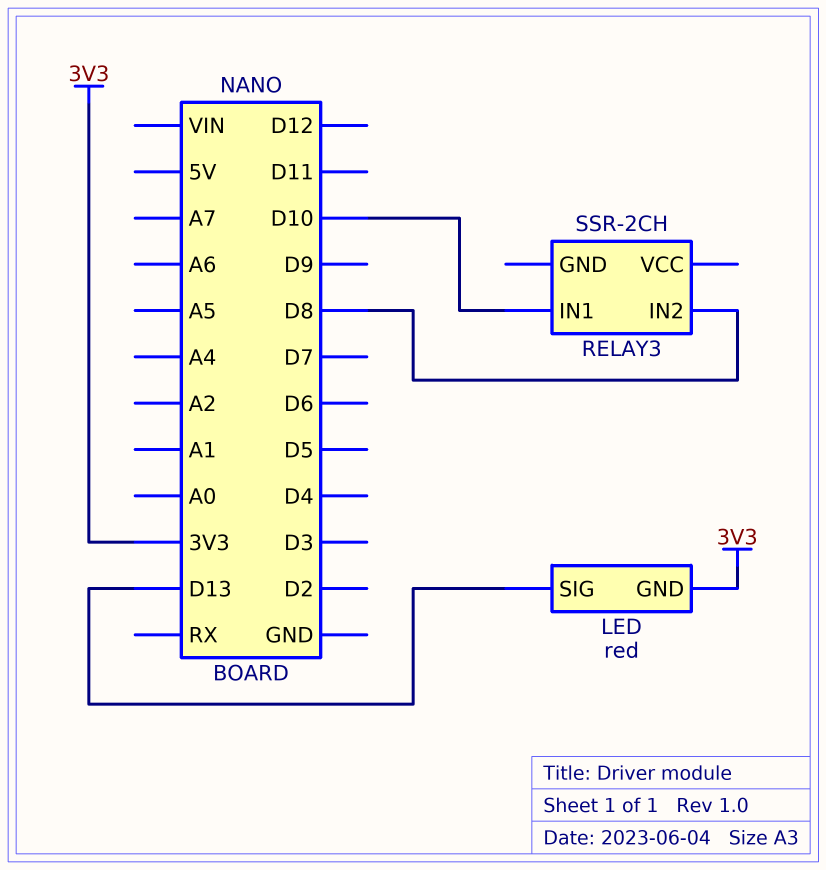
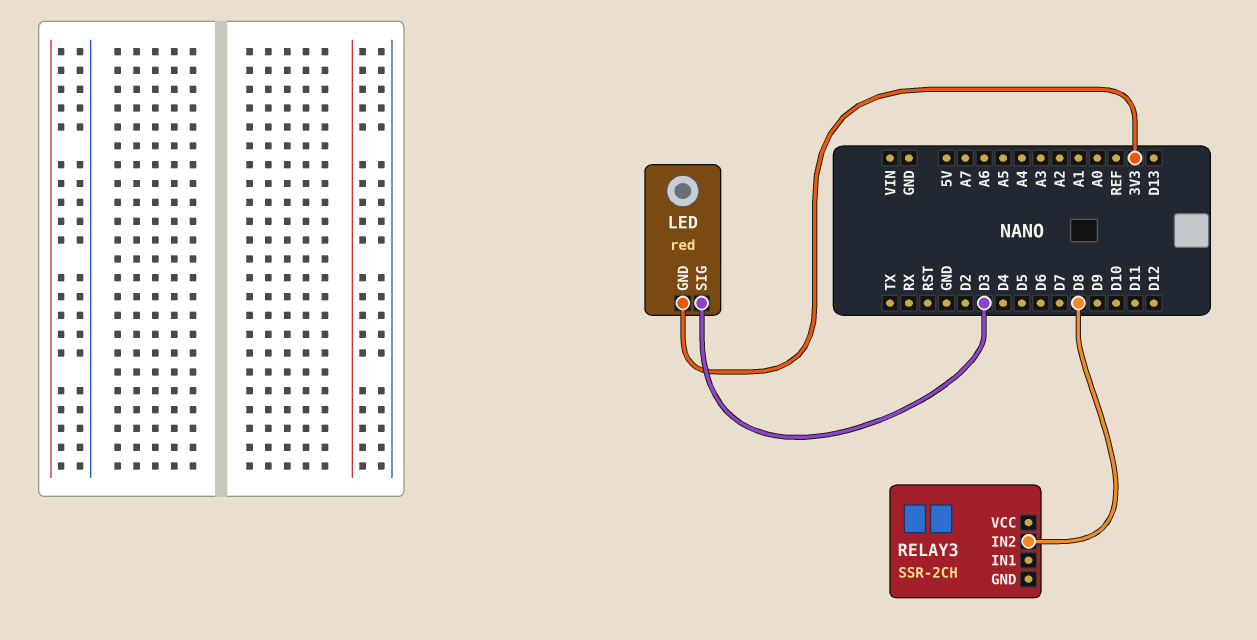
LED pin SIG: D13 -> D3
RELAY3 pin IN1: D10 -> none

